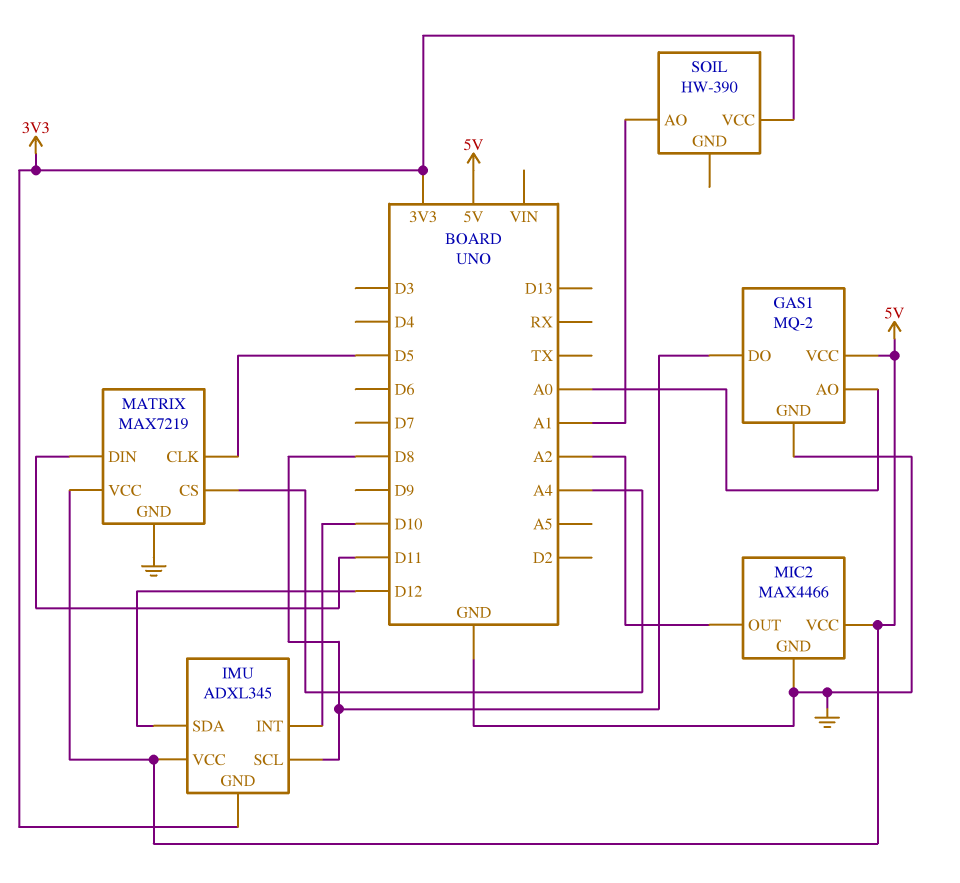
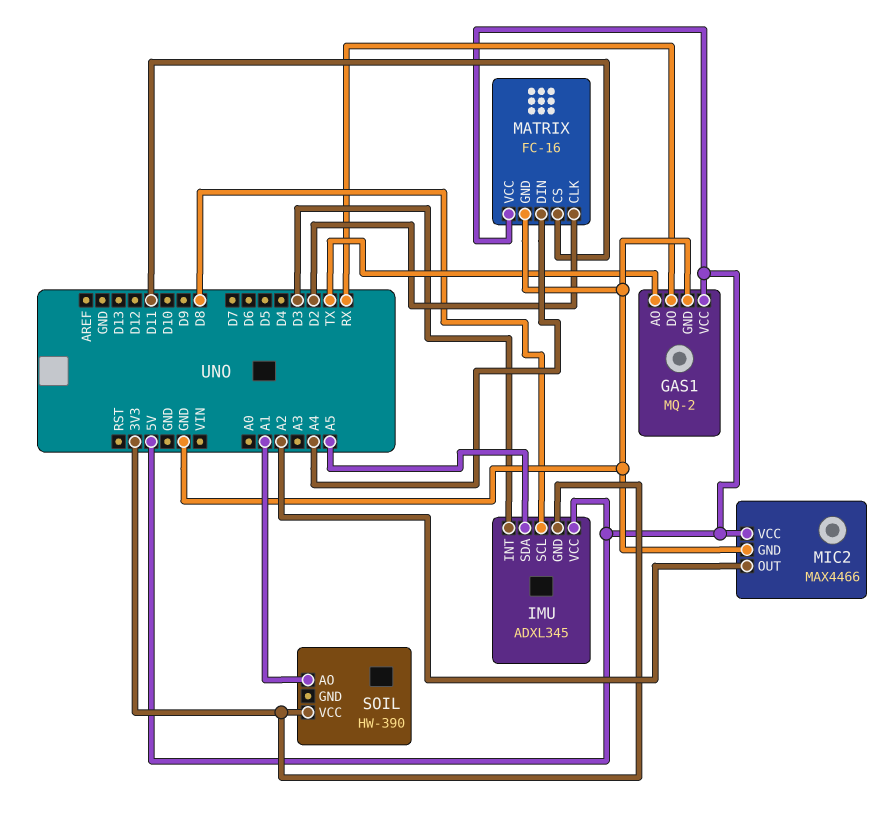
GAS1 pin AO: A0 -> TX
GAS1 pin DO: D8 -> RX
IMU pin INT: D10 -> D3
IMU pin SDA: D12 -> A5
MATRIX: MAX7219 -> FC-16
MATRIX pin CLK: D5 -> D2
MATRIX pin CS: A4 -> D11
MATRIX pin DIN: D11 -> A4

